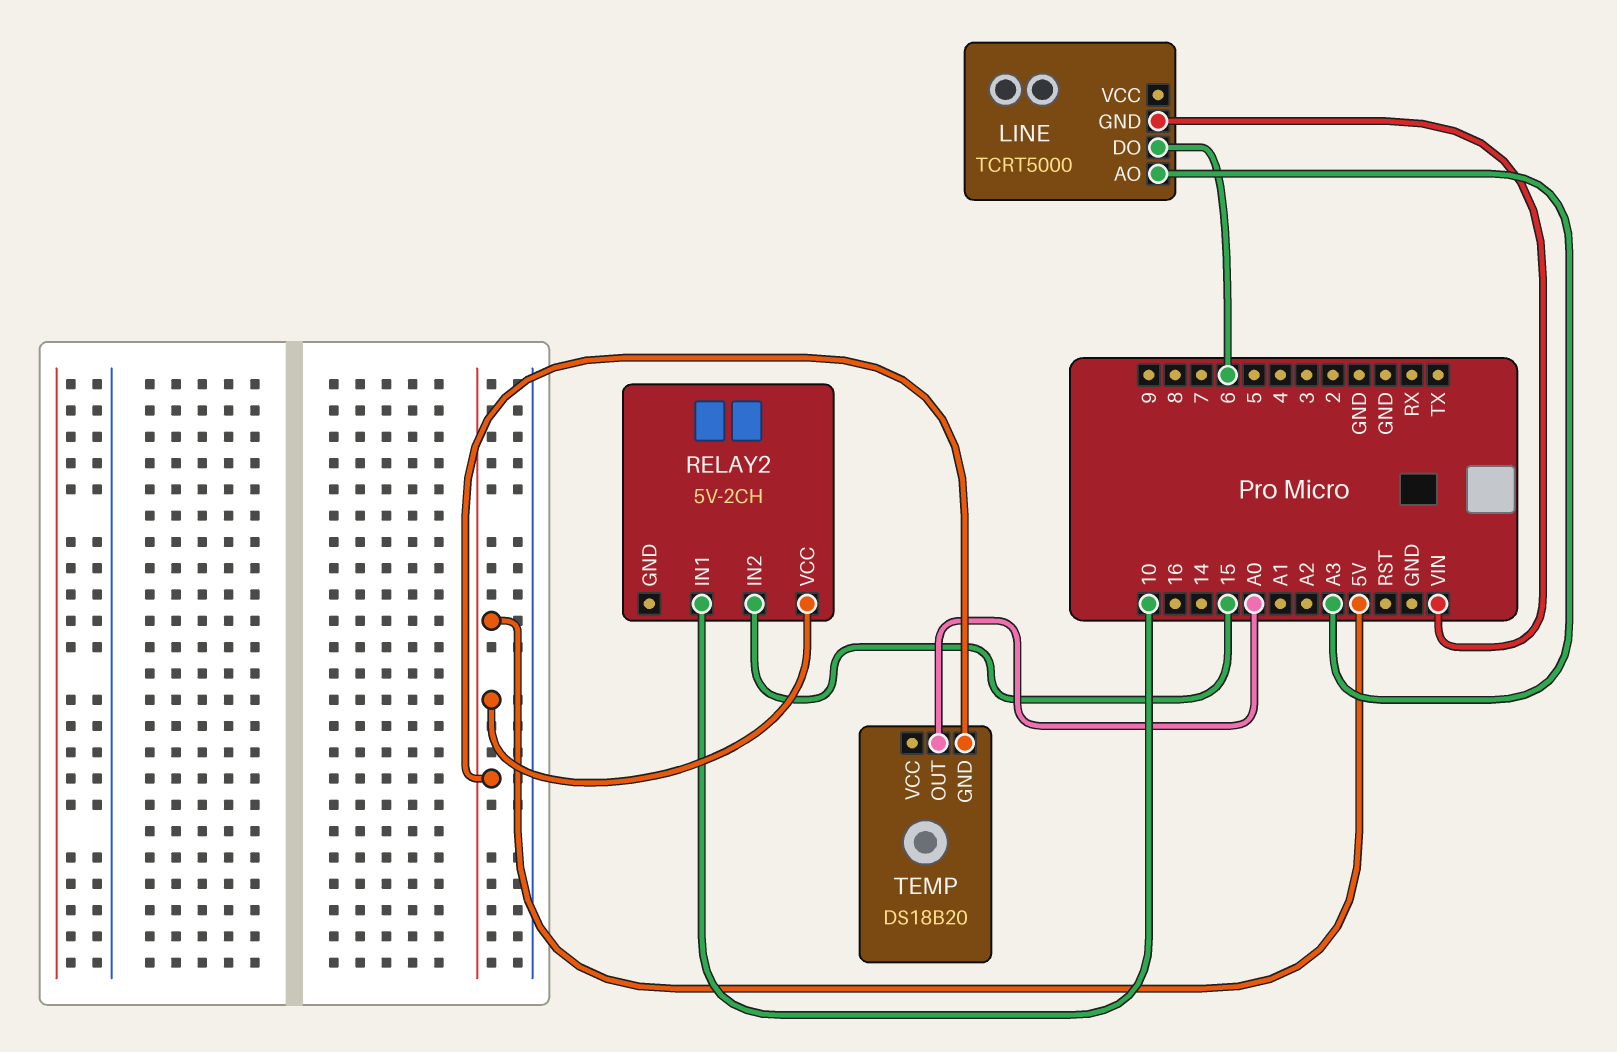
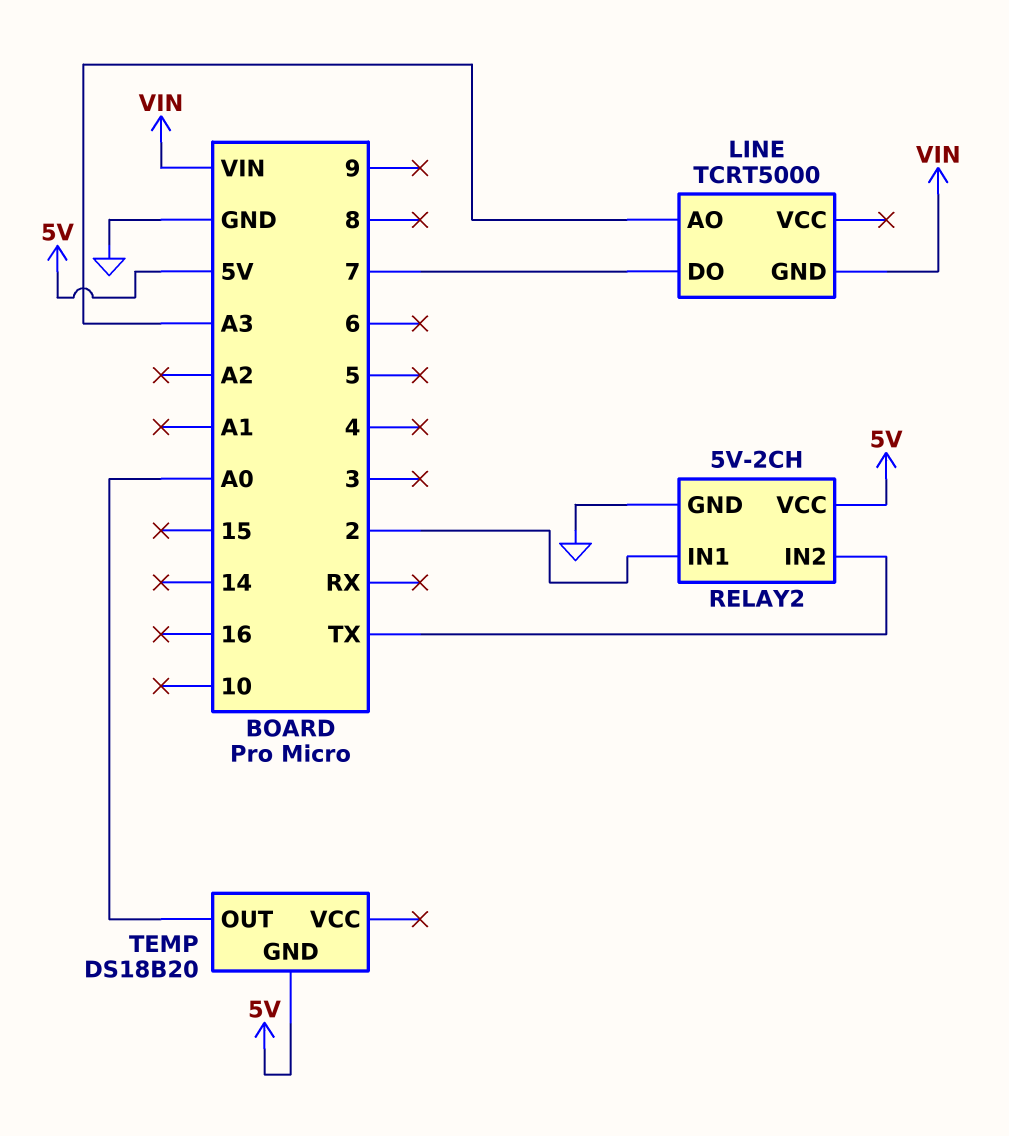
LINE pin DO: 6 -> 7
RELAY2 pin GND: none -> GND
RELAY2 pin IN1: 10 -> 2
RELAY2 pin IN2: 15 -> TX

